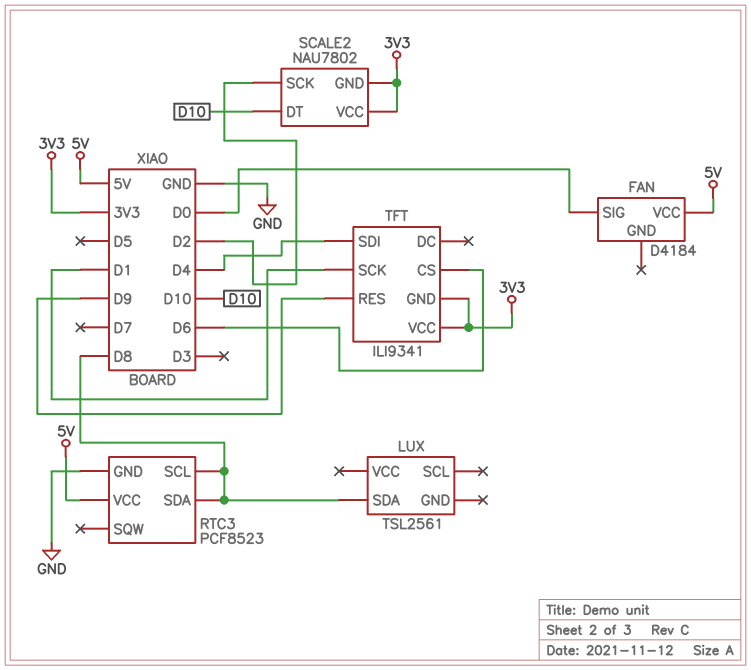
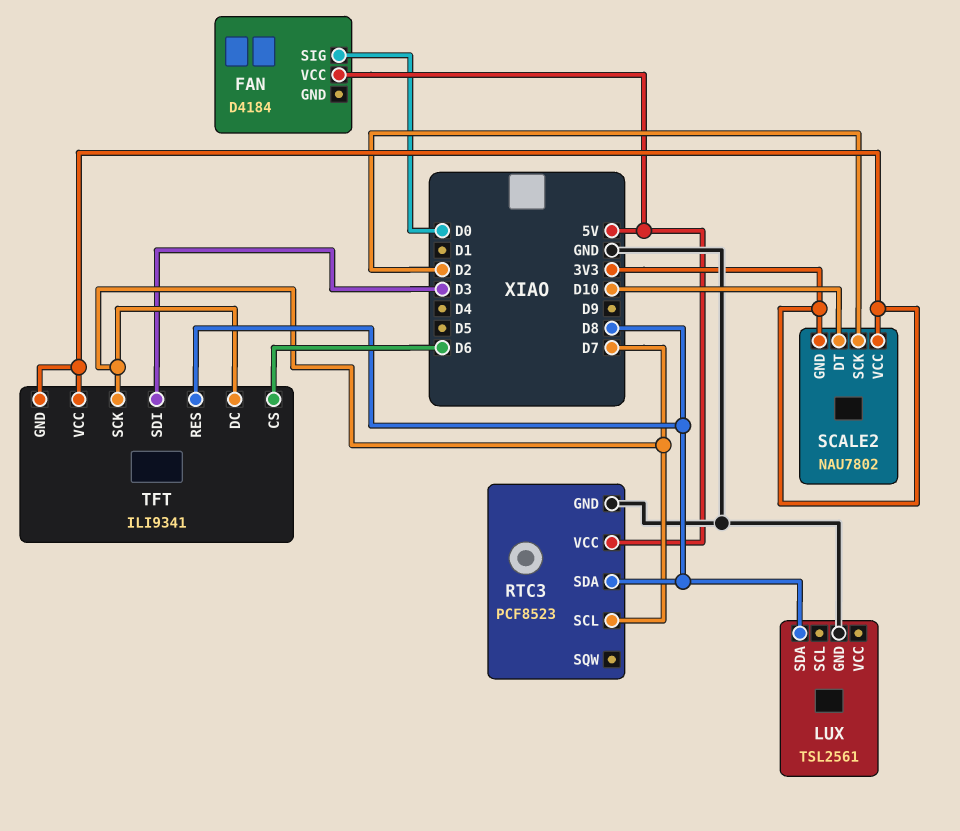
LUX pin GND: none -> GND
RTC3 pin SCL: D8 -> D7
TFT pin DC: none -> D7
TFT pin RES: D9 -> D8
TFT pin SCK: D1 -> D7
TFT pin SDI: D4 -> D3

